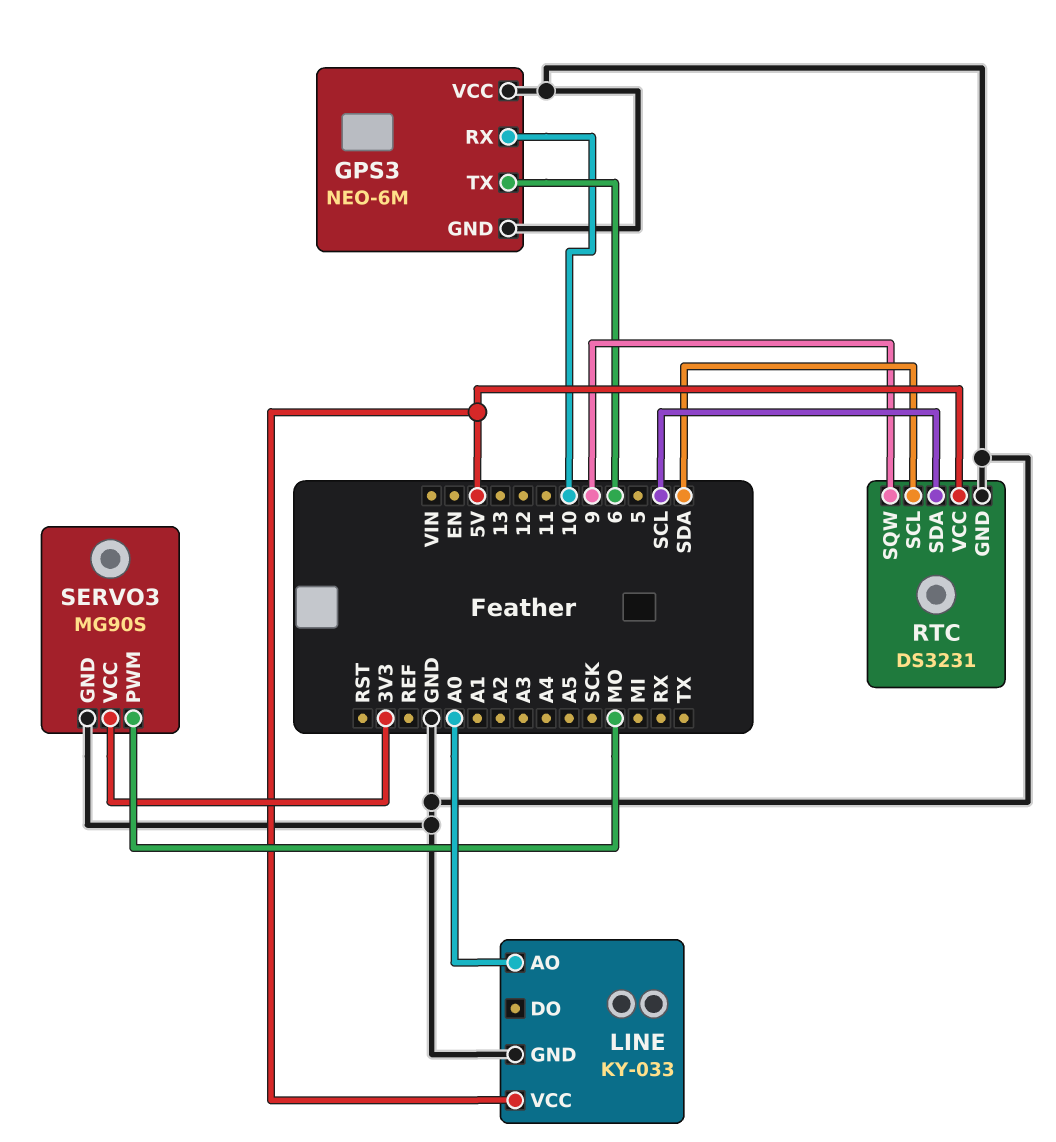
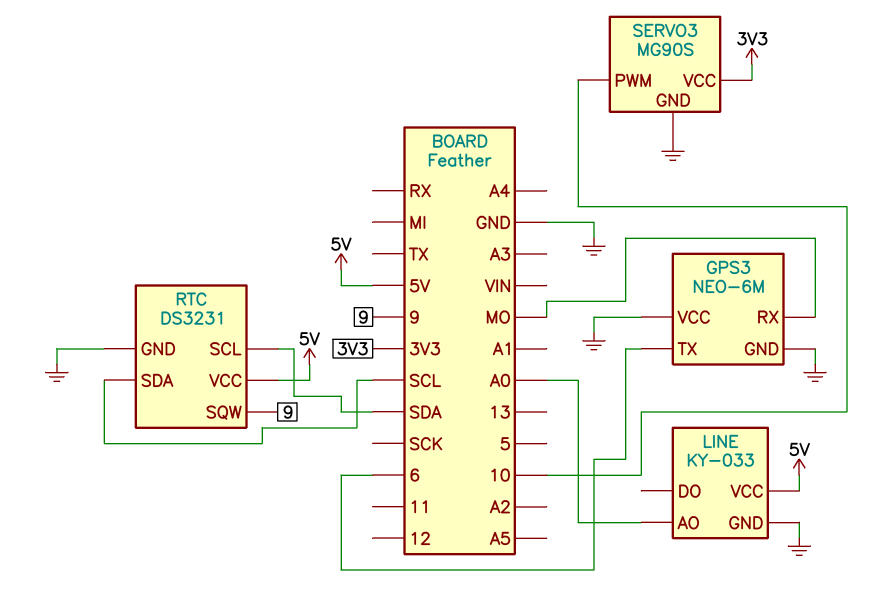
GPS3 pin RX: 10 -> MO
SERVO3 pin PWM: MO -> 10

